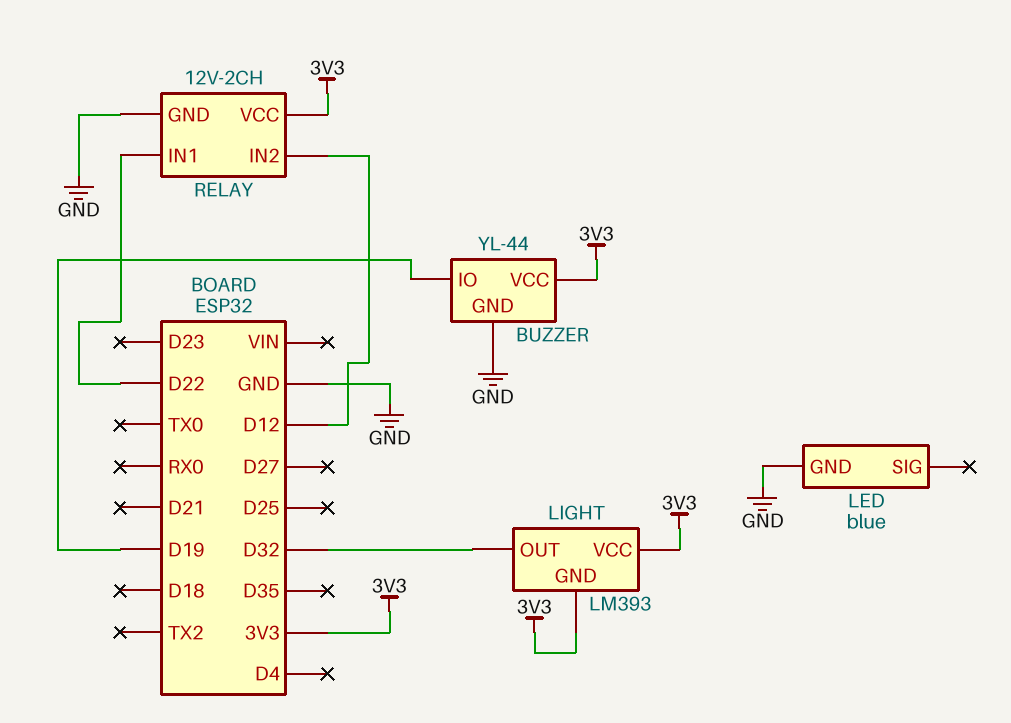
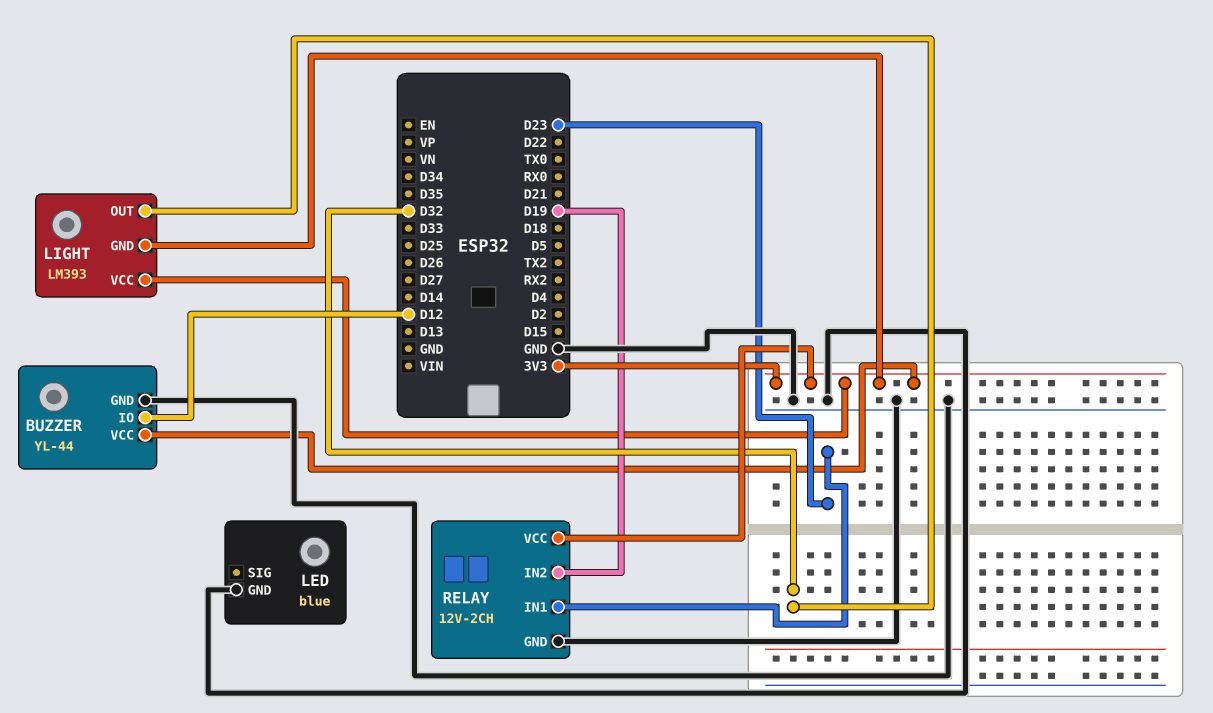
BUZZER pin IO: D19 -> D12
RELAY pin IN1: D22 -> D23
RELAY pin IN2: D12 -> D19

